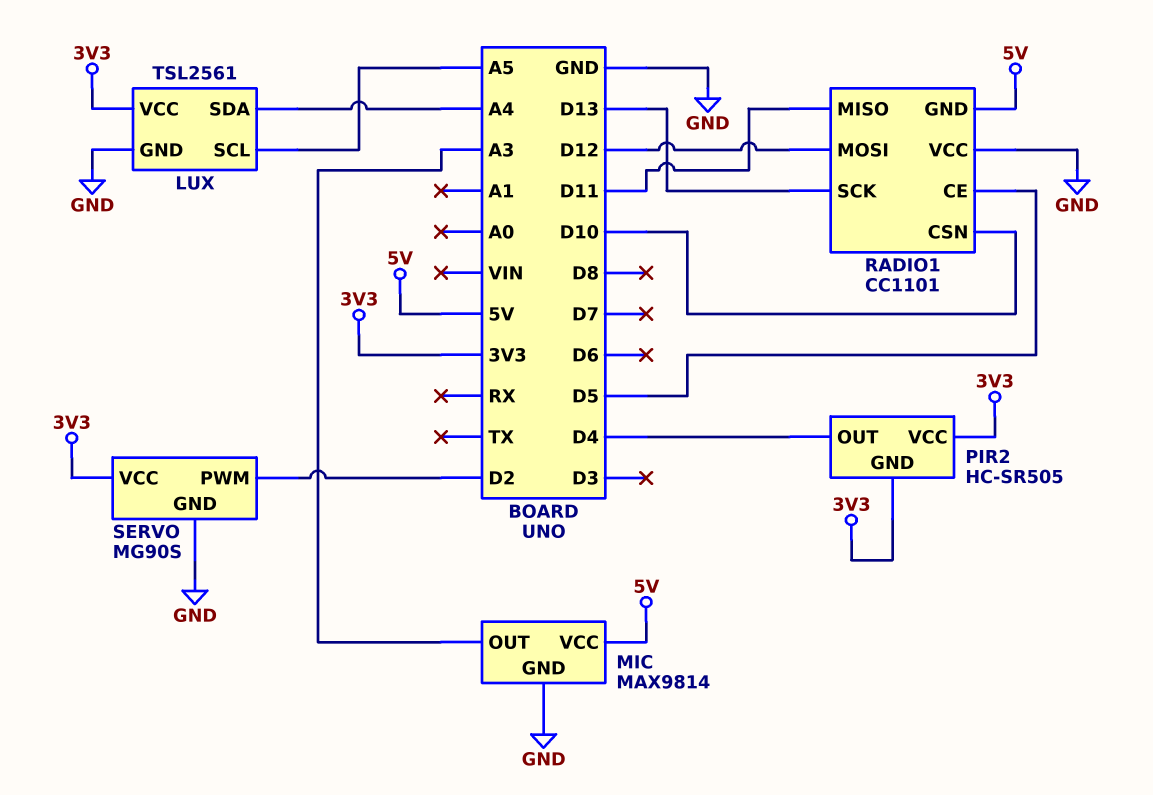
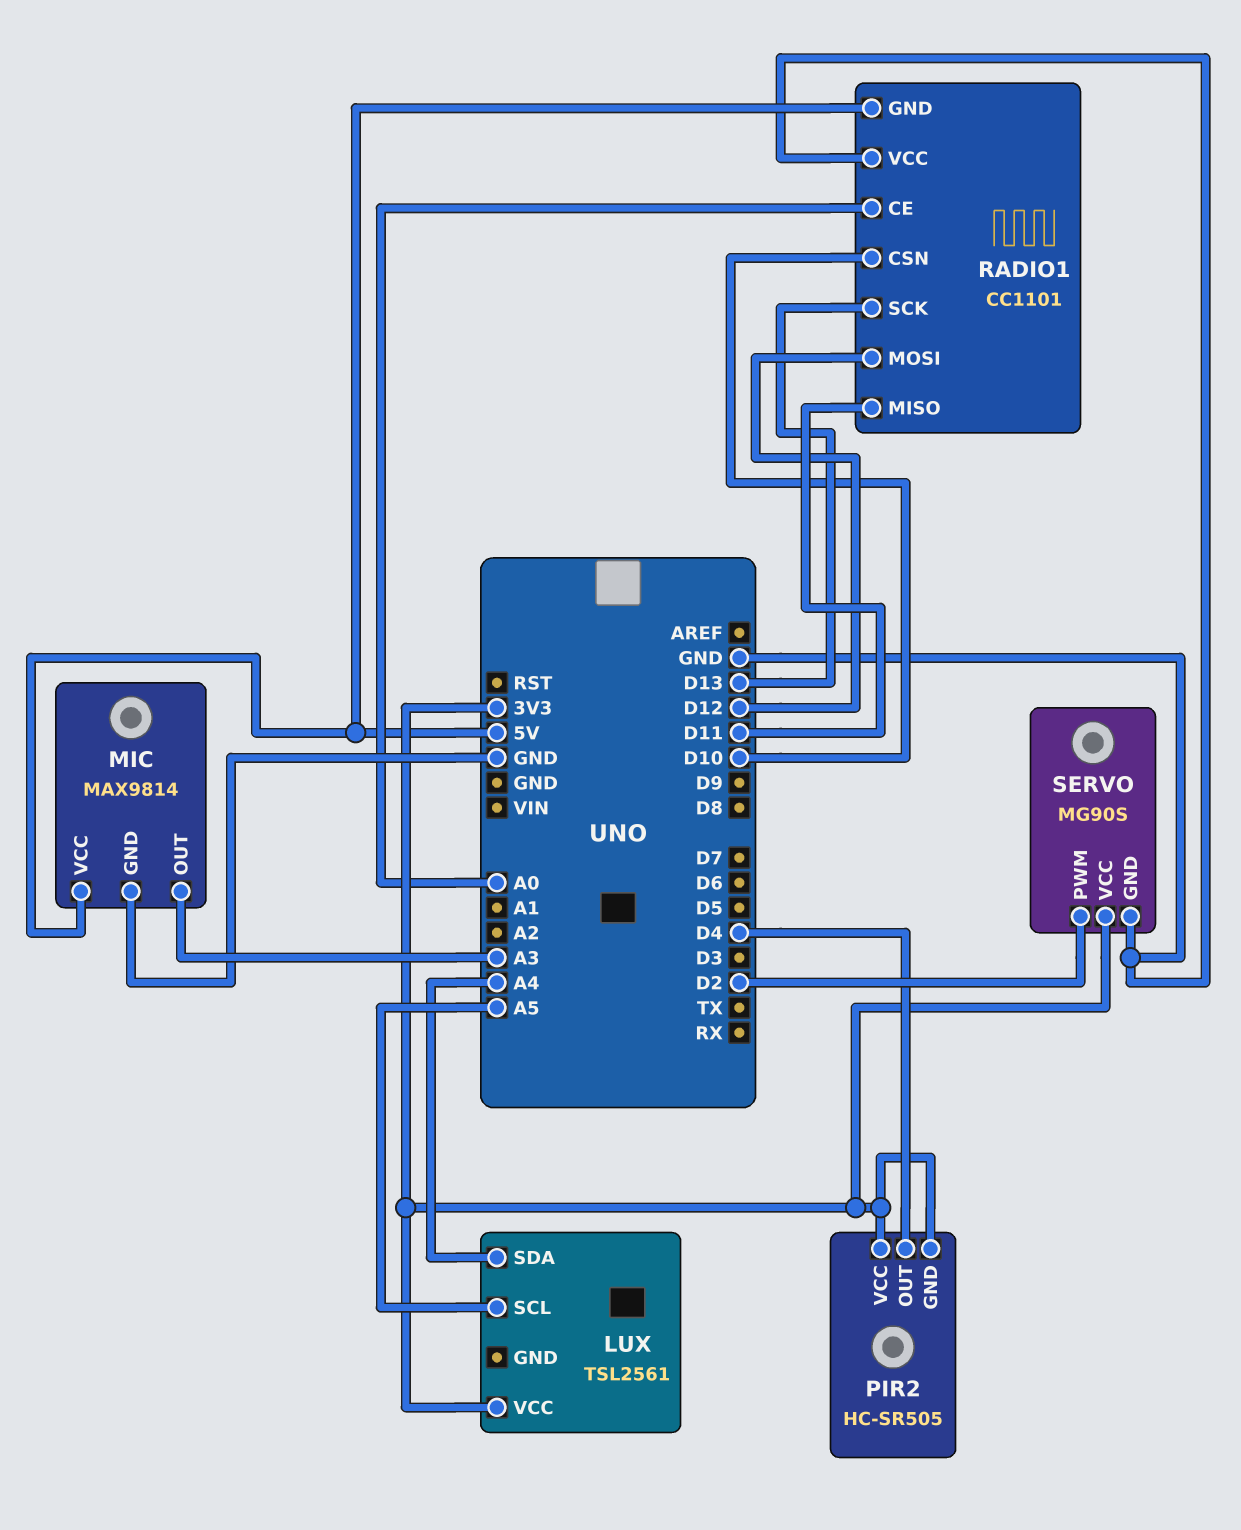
LUX pin GND: GND -> none
RADIO1 pin CE: D5 -> A0

